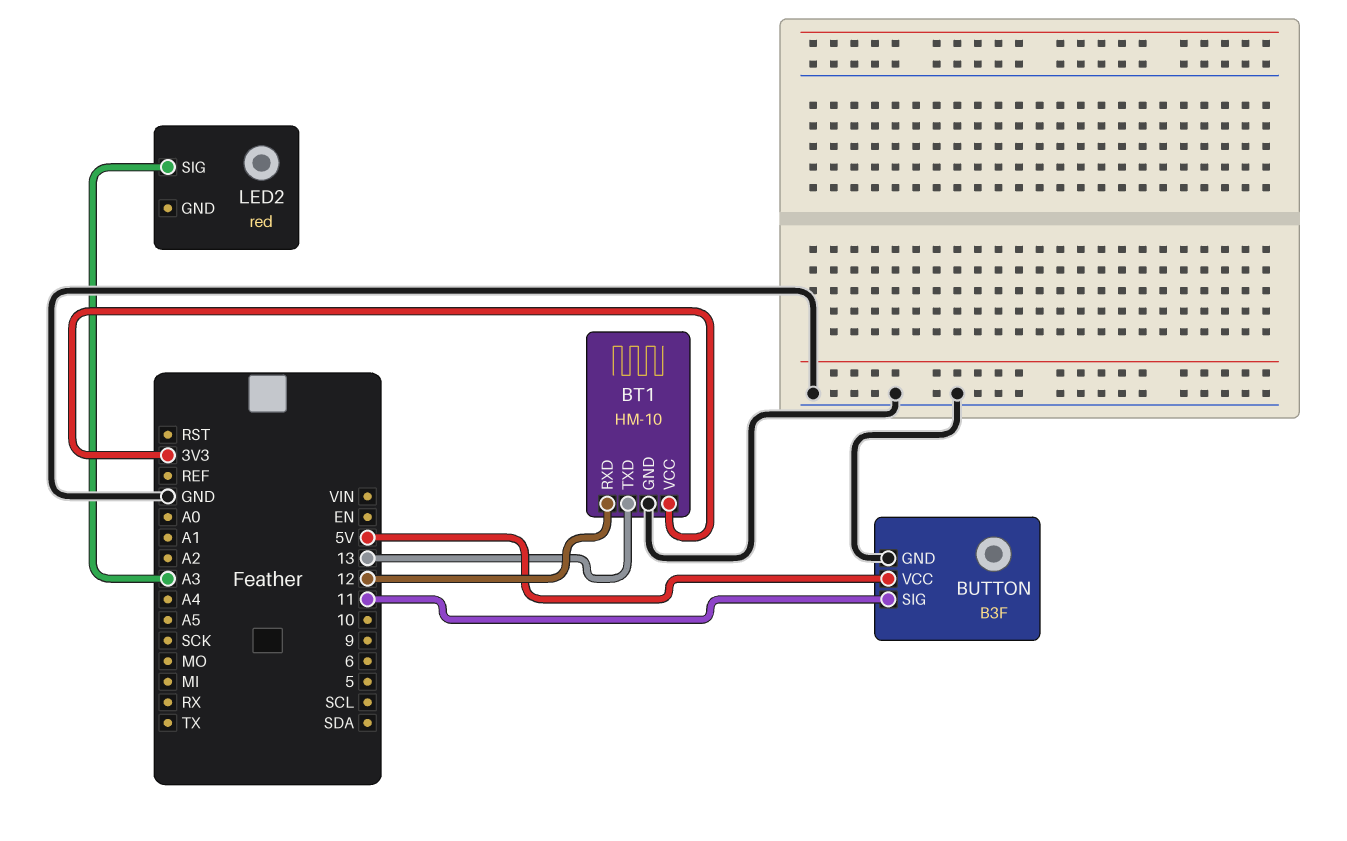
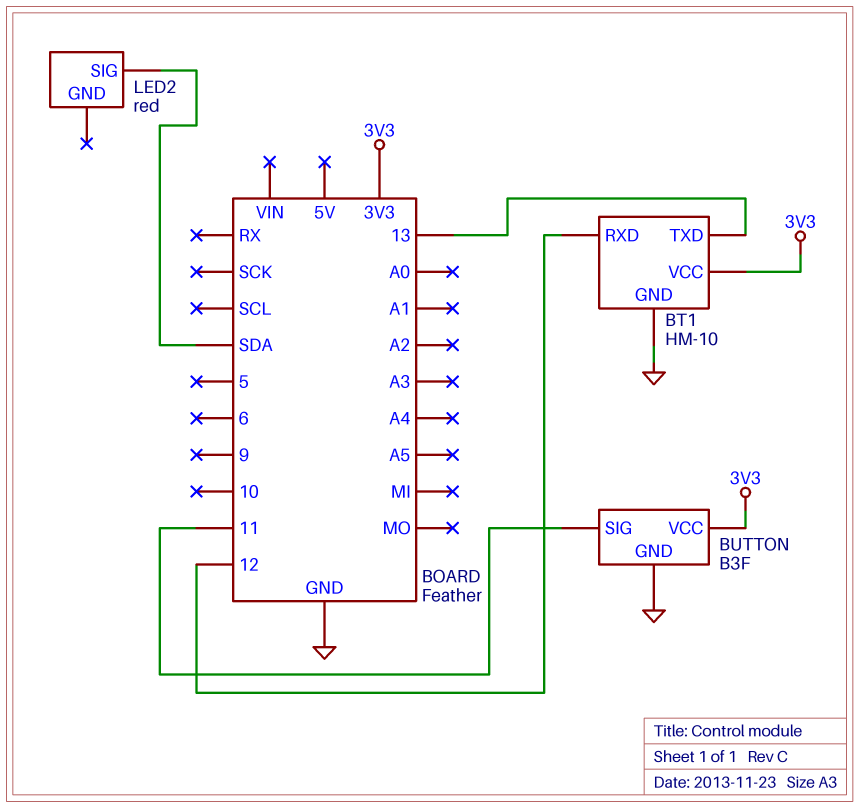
BUTTON pin VCC: 5V -> 3V3
LED2 pin SIG: A3 -> SDA

